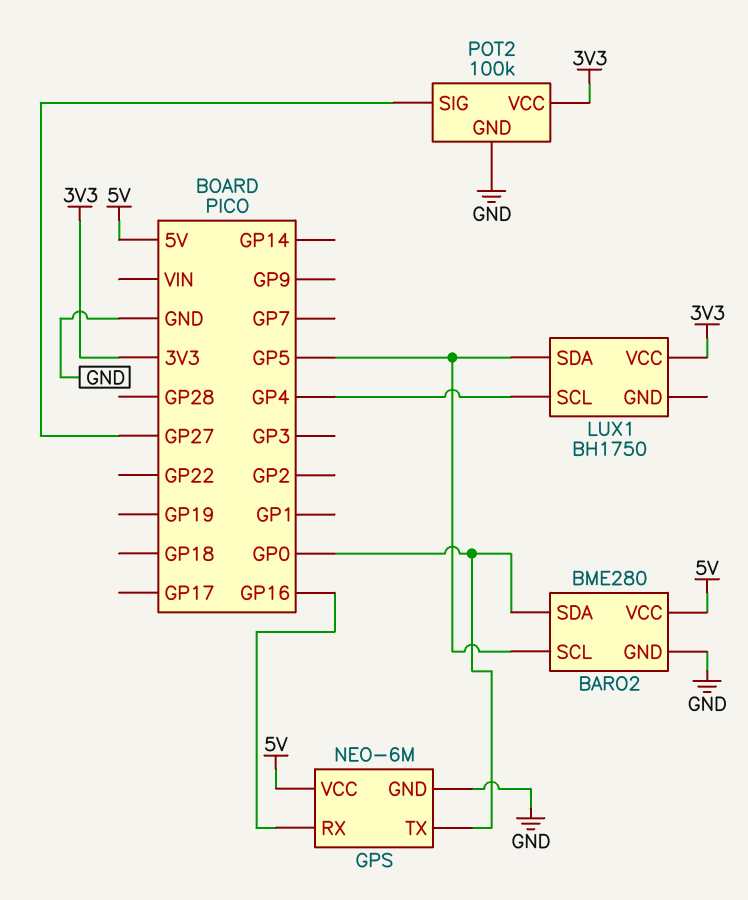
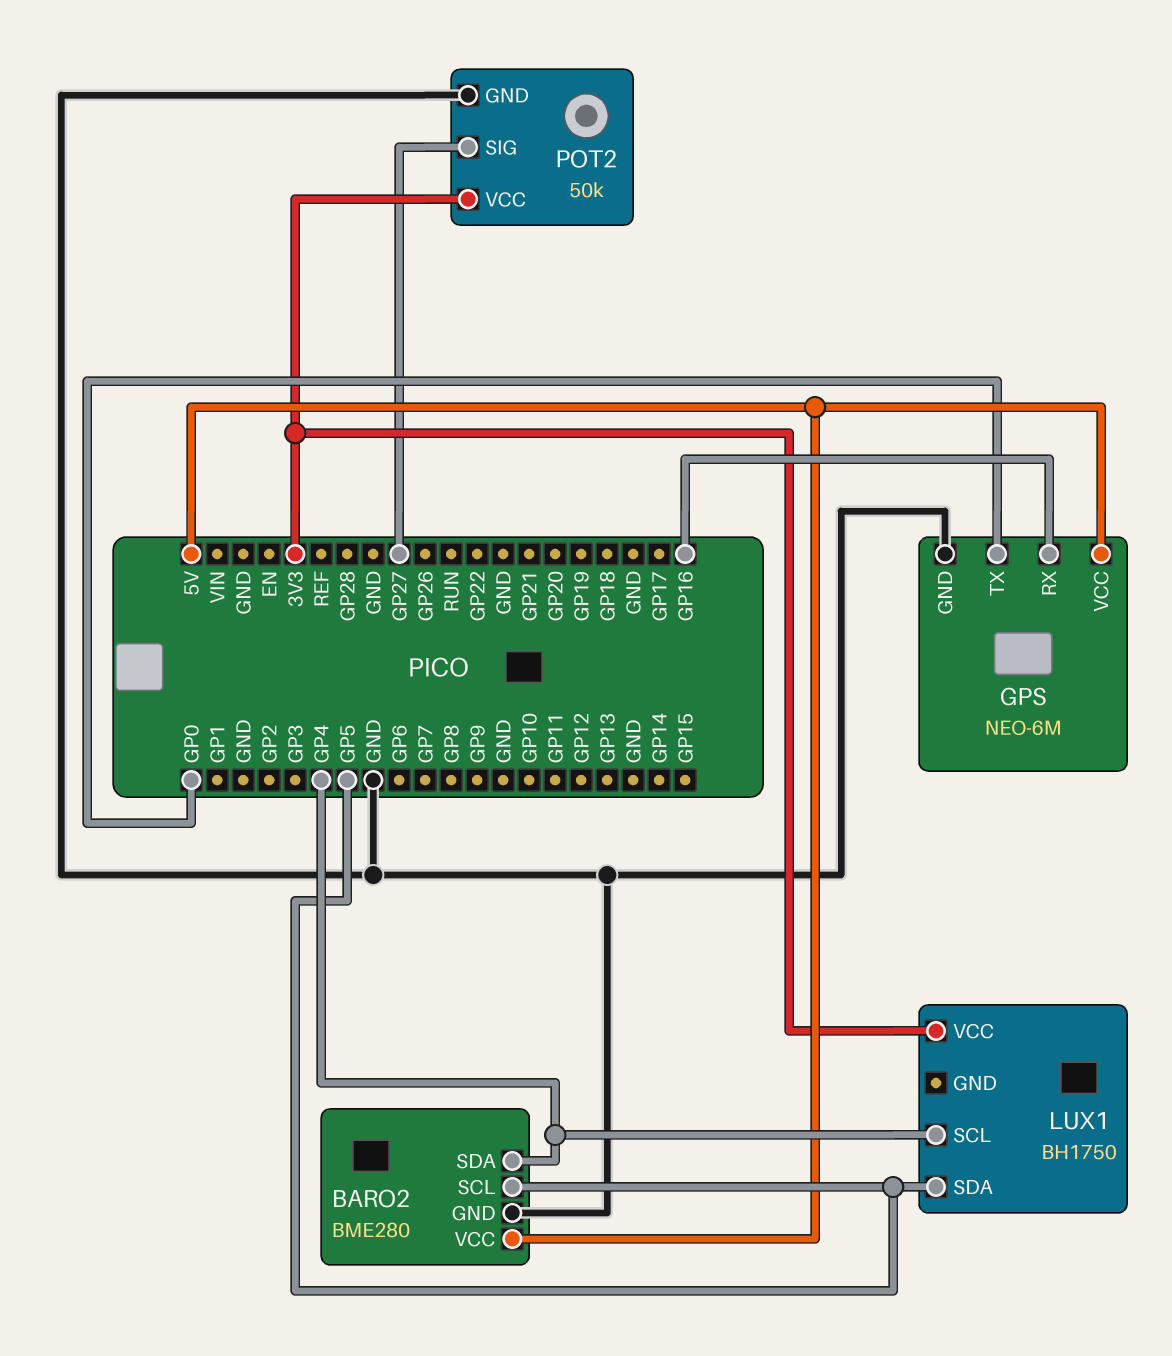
BARO2 pin SDA: GP0 -> GP4
POT2: 100k -> 50k

